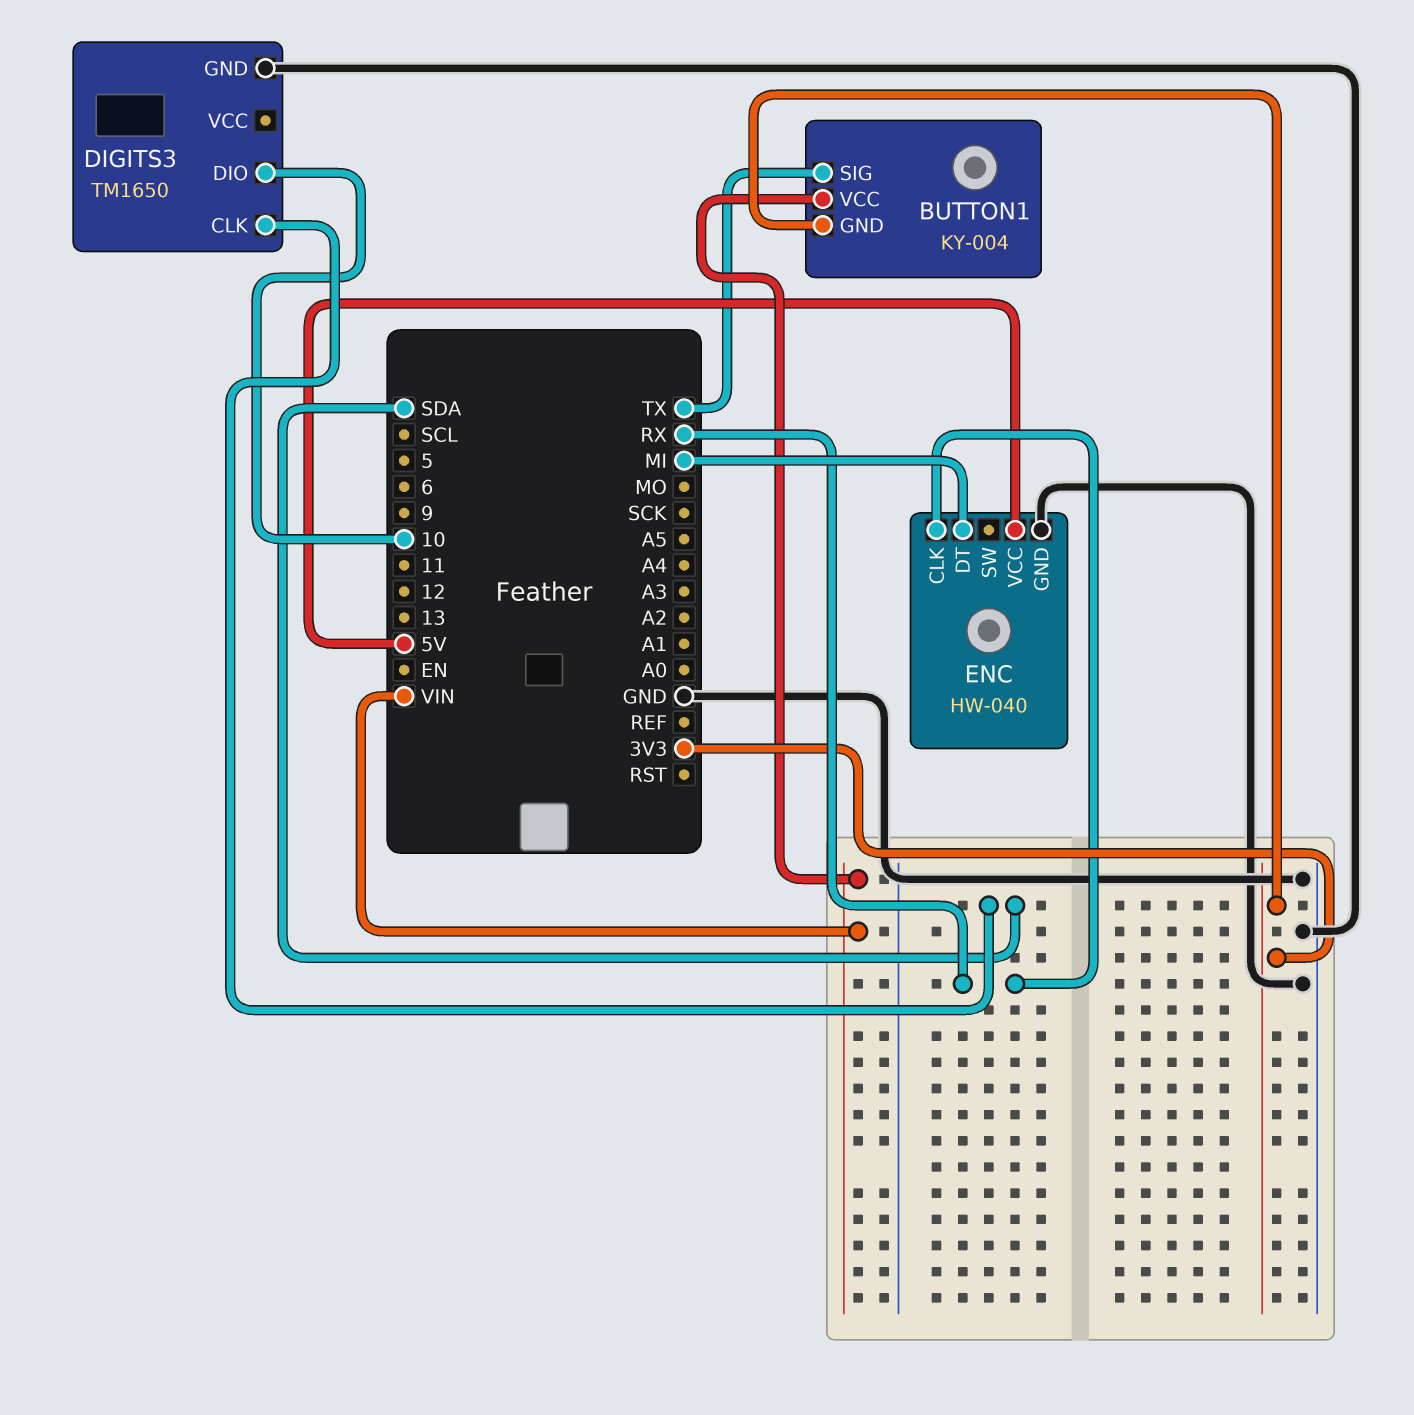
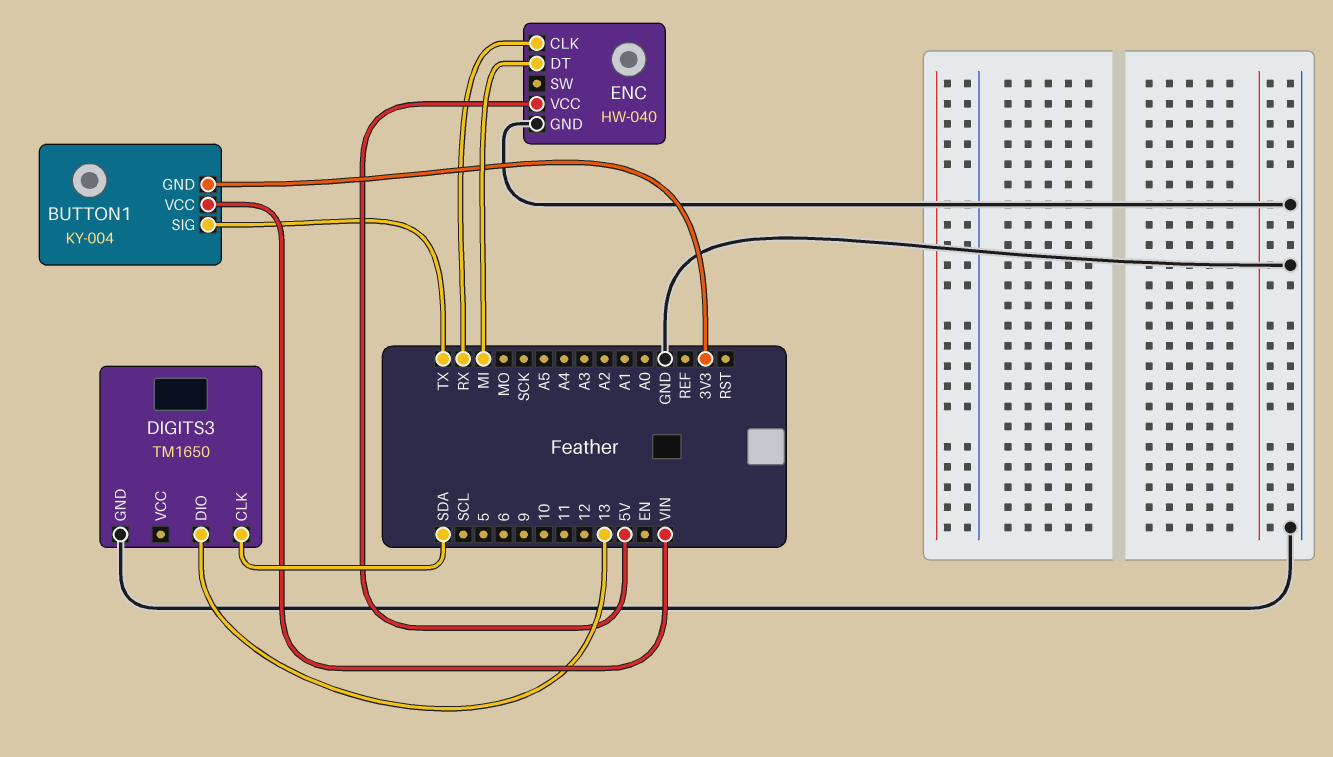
DIGITS3 pin DIO: 10 -> 13

